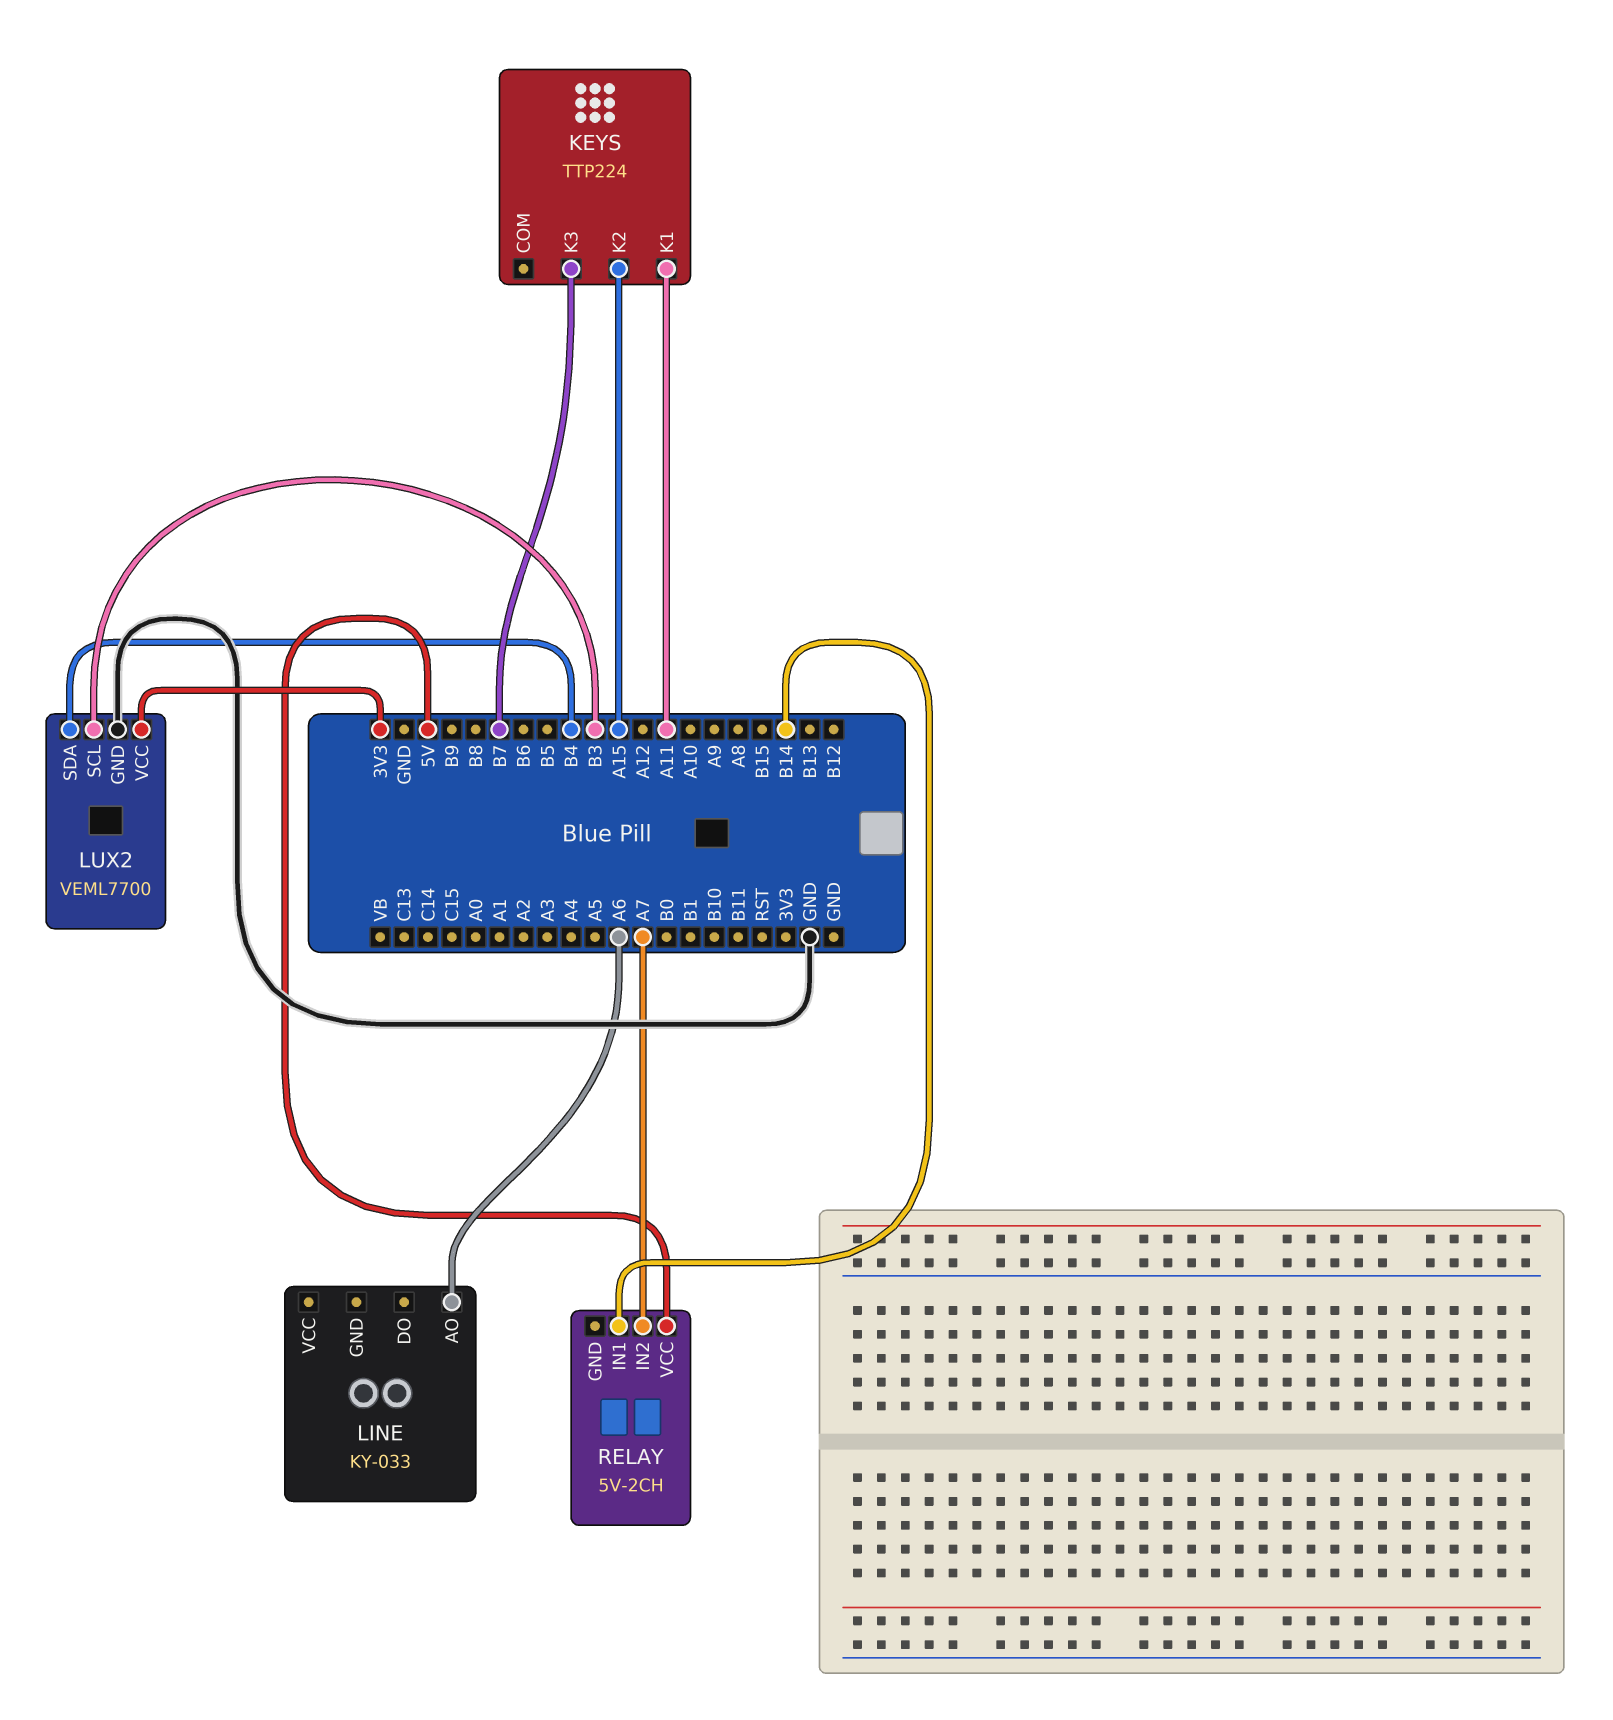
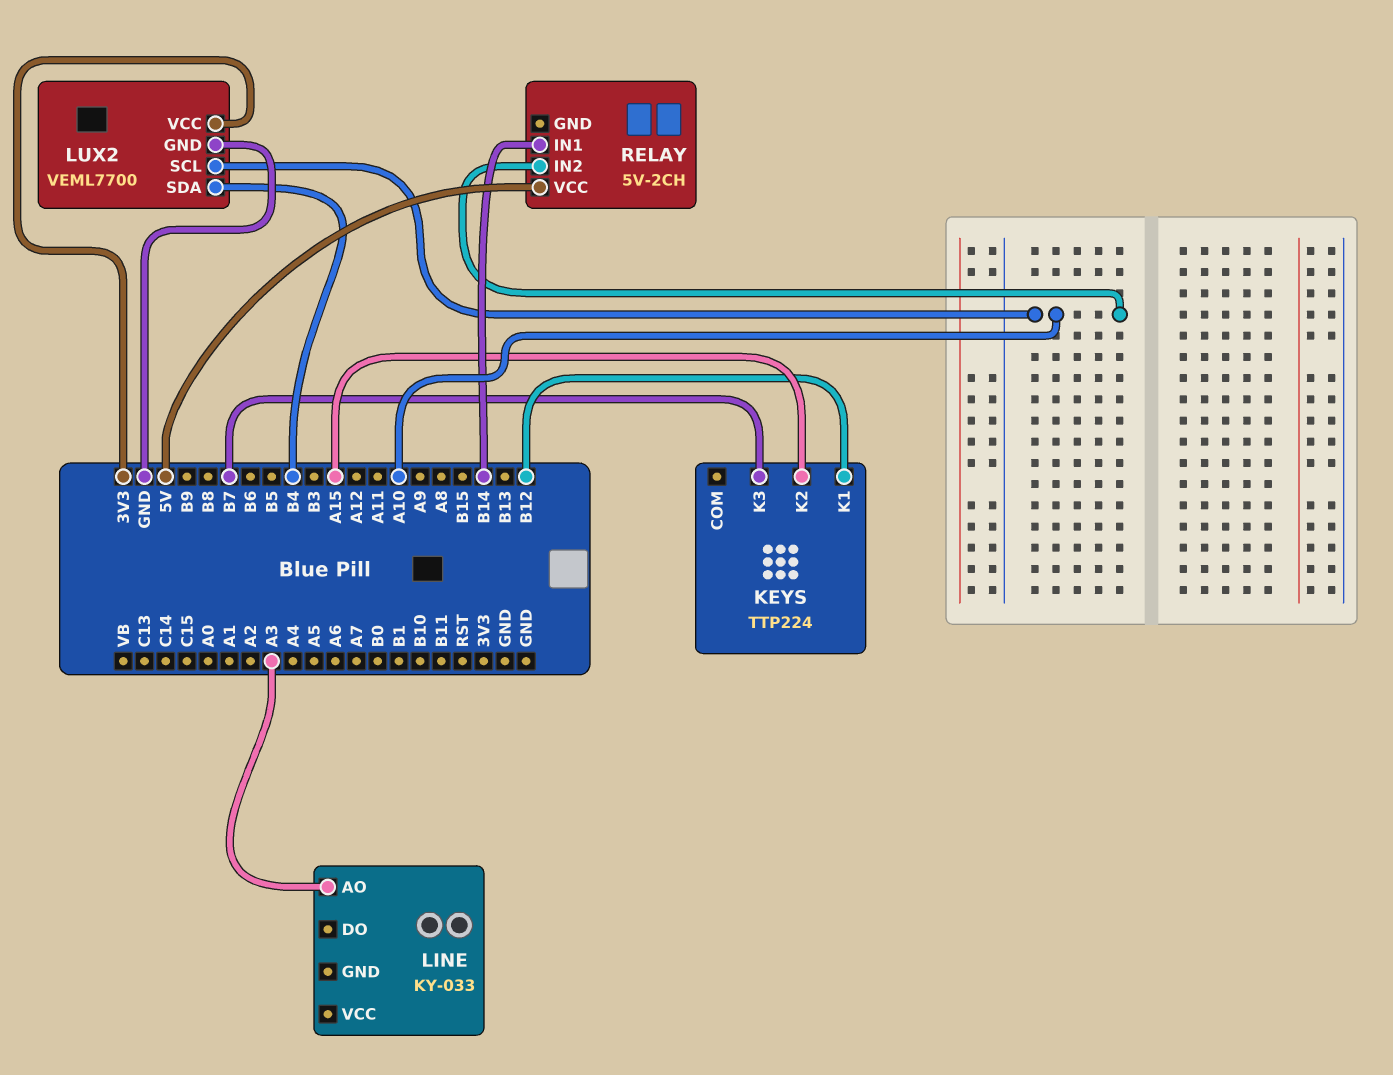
KEYS pin K1: A11 -> B12
LINE pin AO: A6 -> A3
LUX2 pin SCL: B3 -> A10
RELAY pin IN2: A7 -> A10

